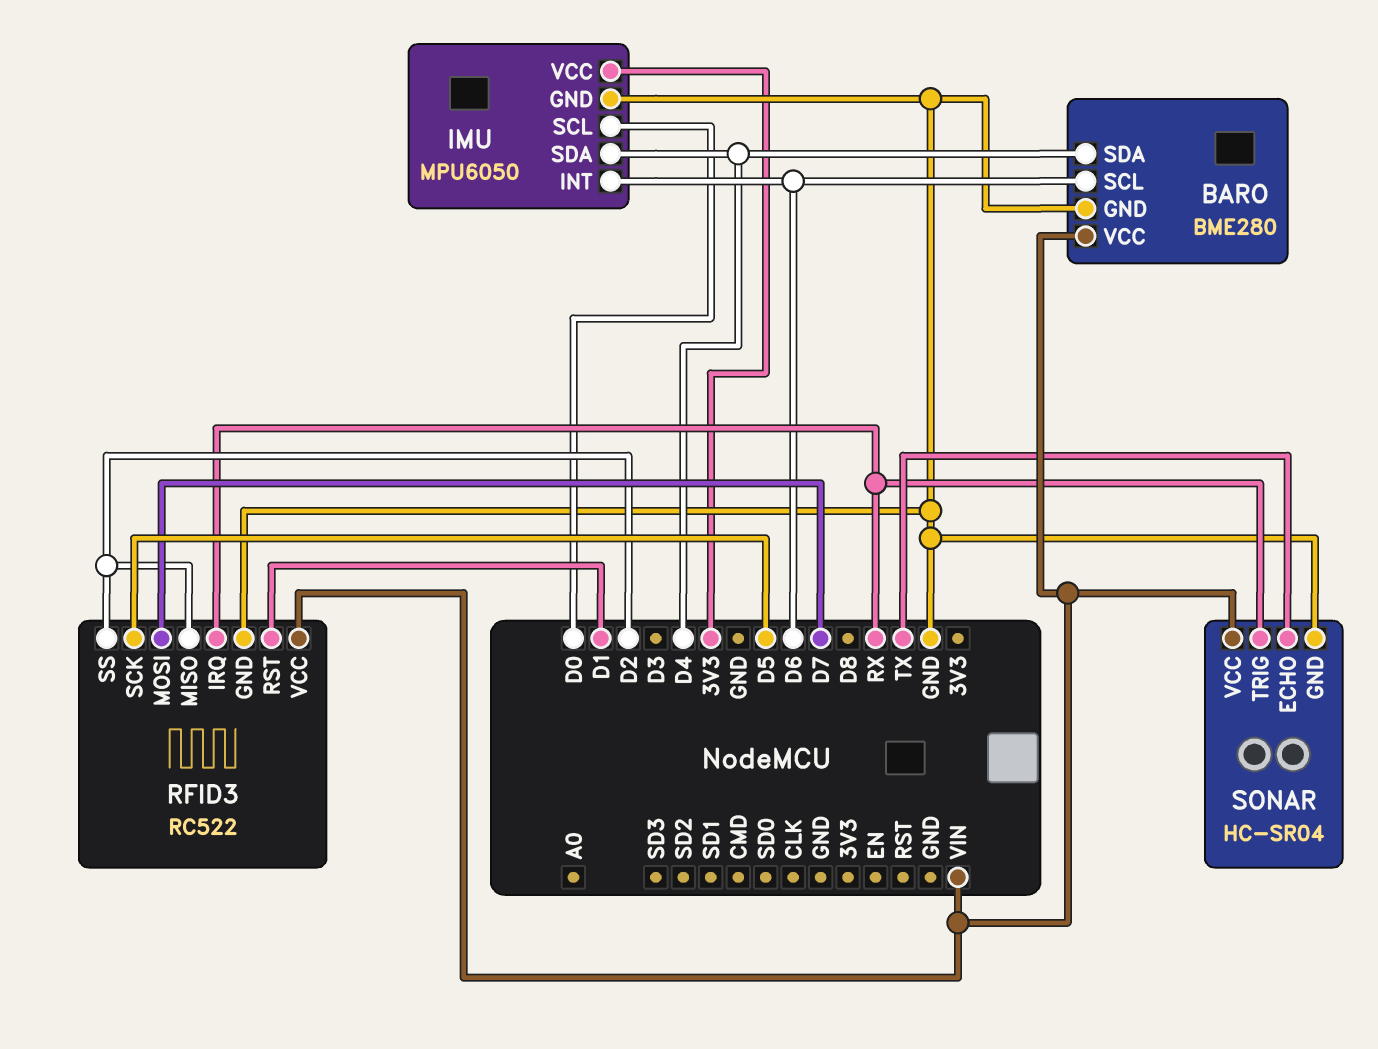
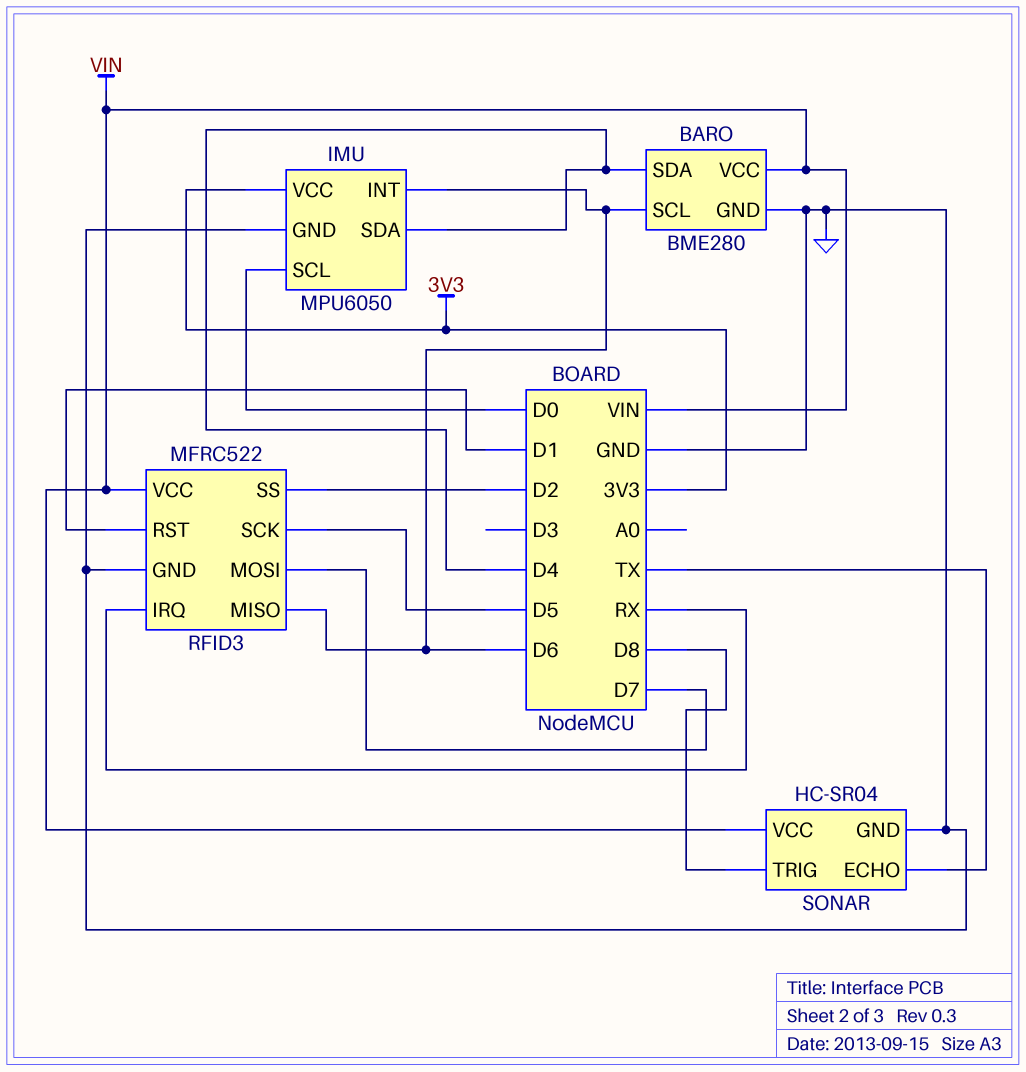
RFID3: RC522 -> MFRC522
RFID3 pin MISO: D2 -> D6
SONAR pin TRIG: RX -> D8

